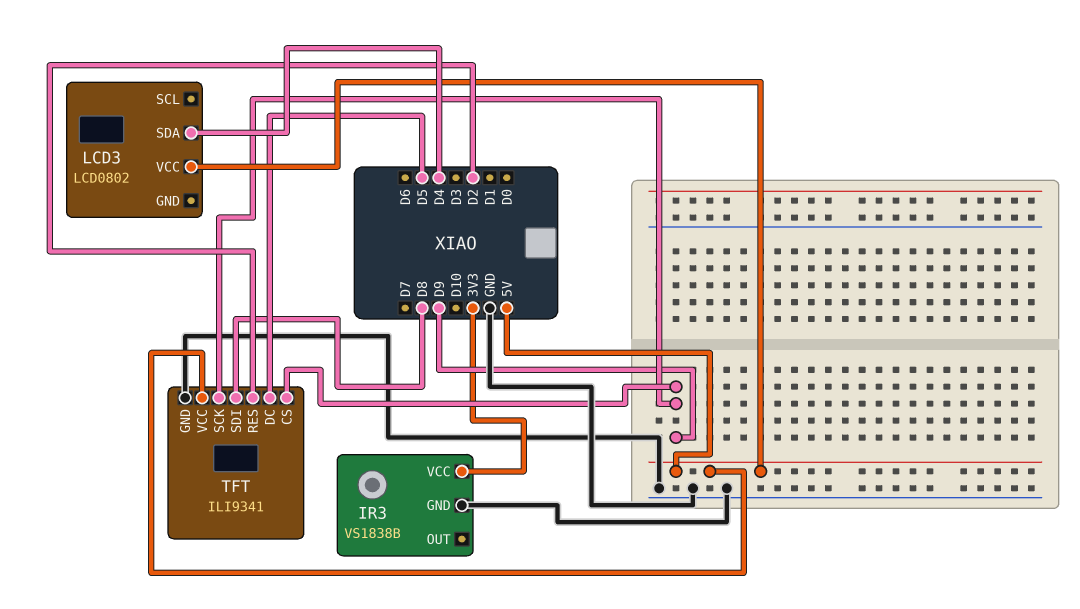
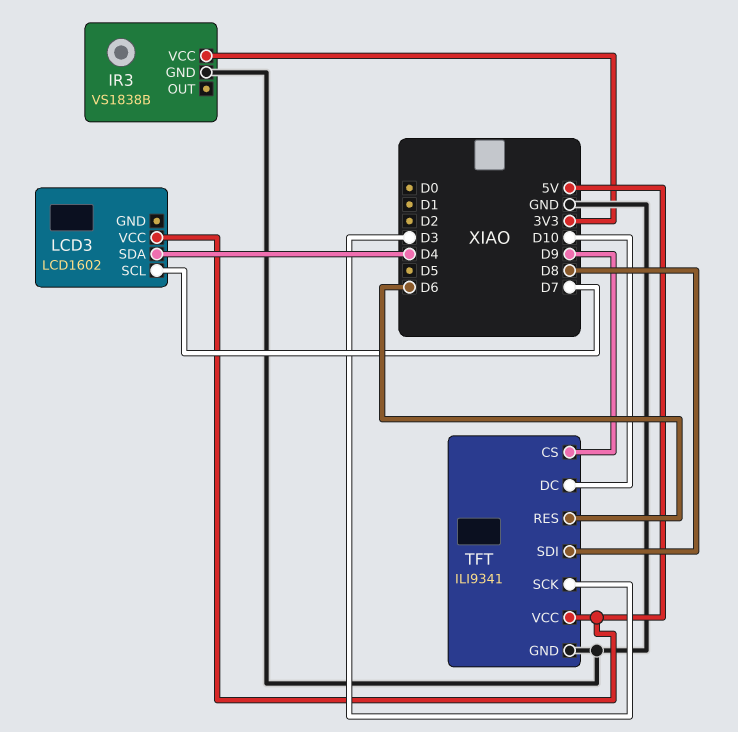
LCD3: LCD0802 -> LCD1602
LCD3 pin SCL: none -> D7
TFT pin DC: D5 -> D10
TFT pin RES: D2 -> D6
TFT pin SCK: D9 -> D3

